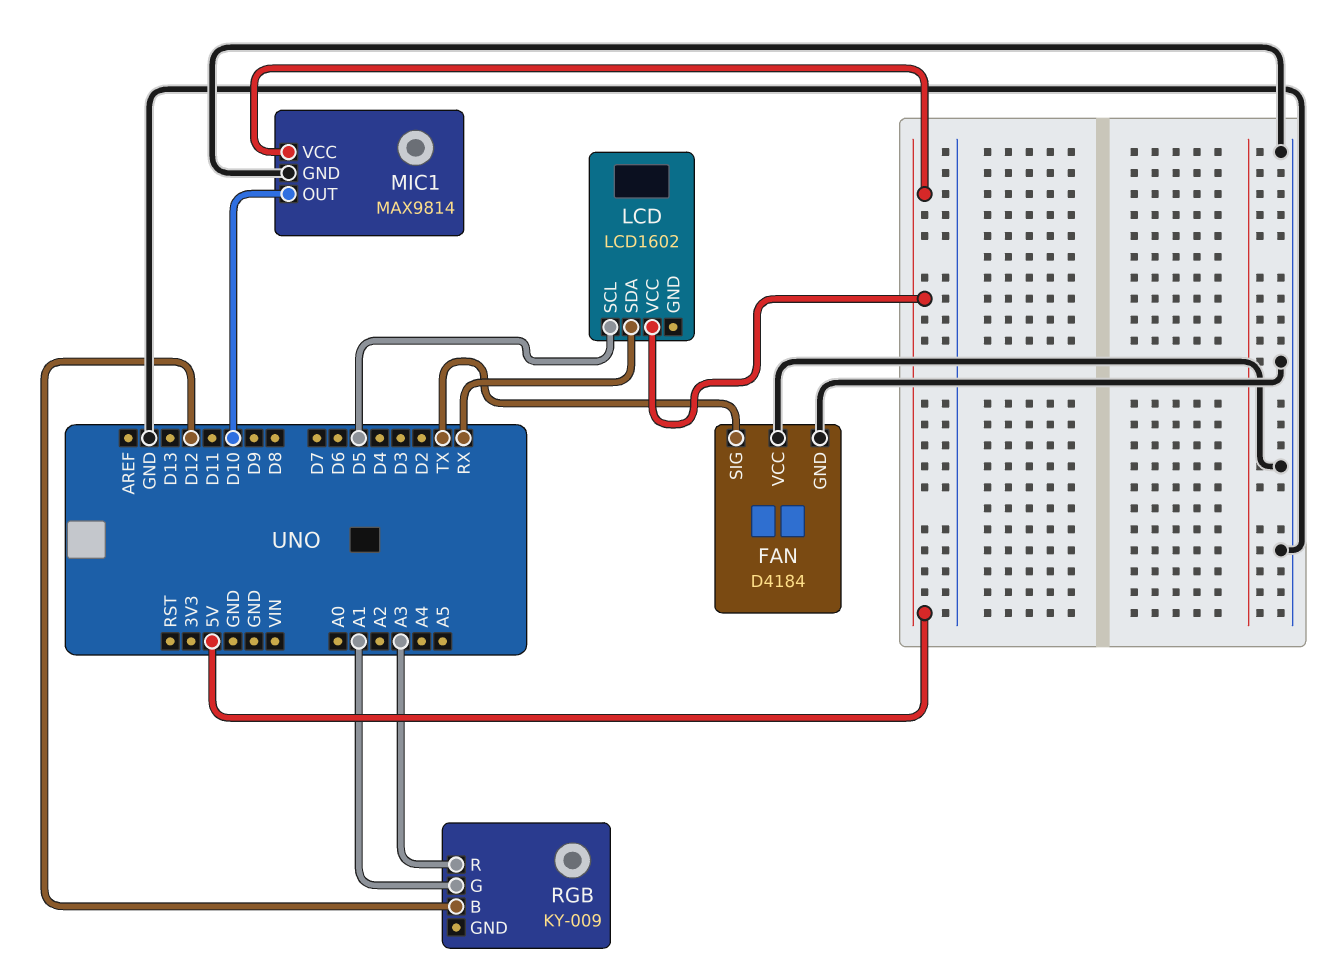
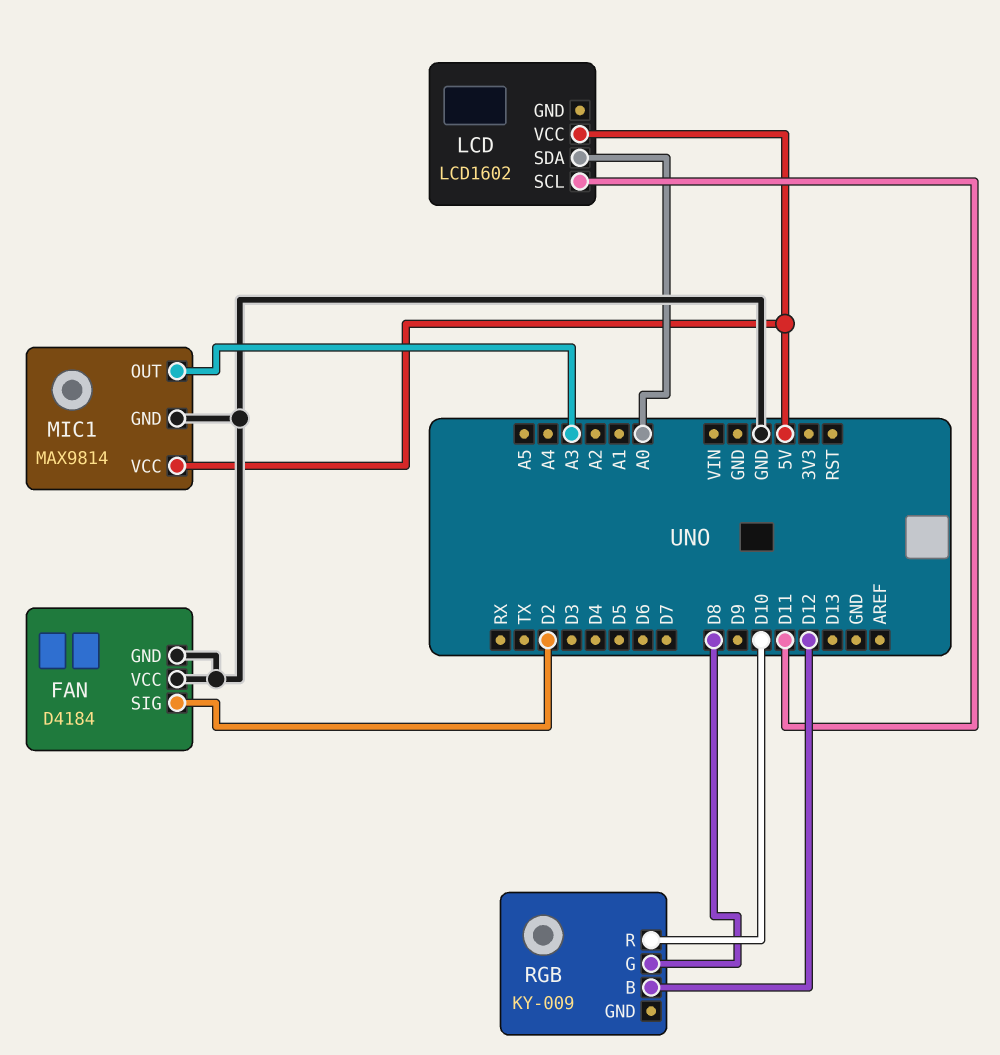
FAN pin SIG: TX -> D2
LCD pin SCL: D5 -> D11
LCD pin SDA: RX -> A0
MIC1 pin OUT: D10 -> A3
RGB pin G: A1 -> D8
RGB pin R: A3 -> D10

